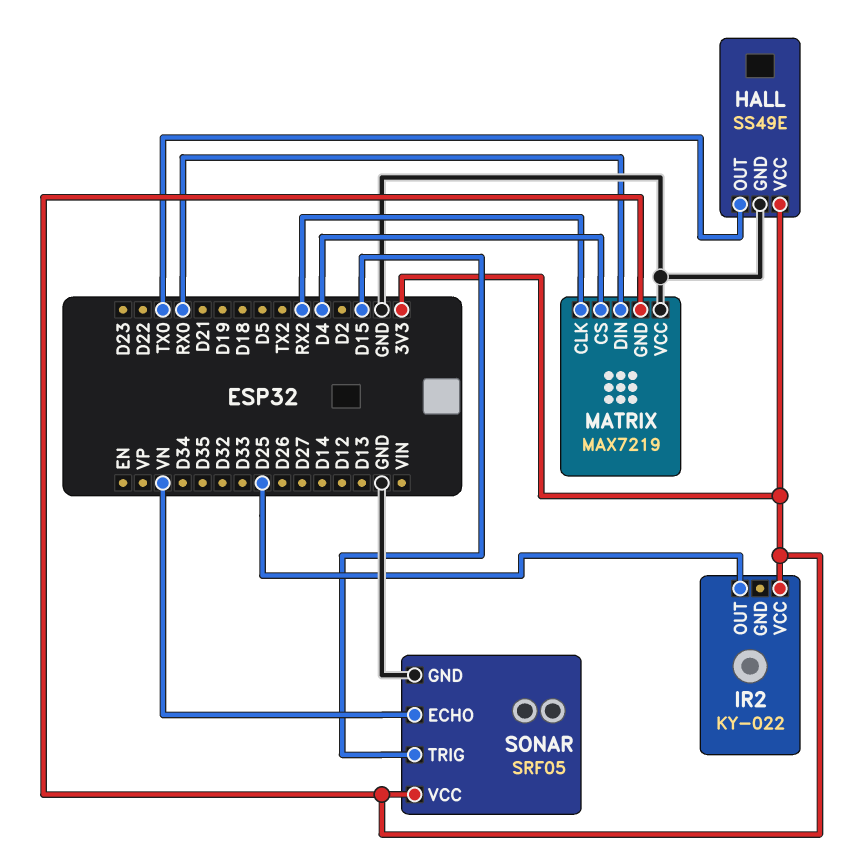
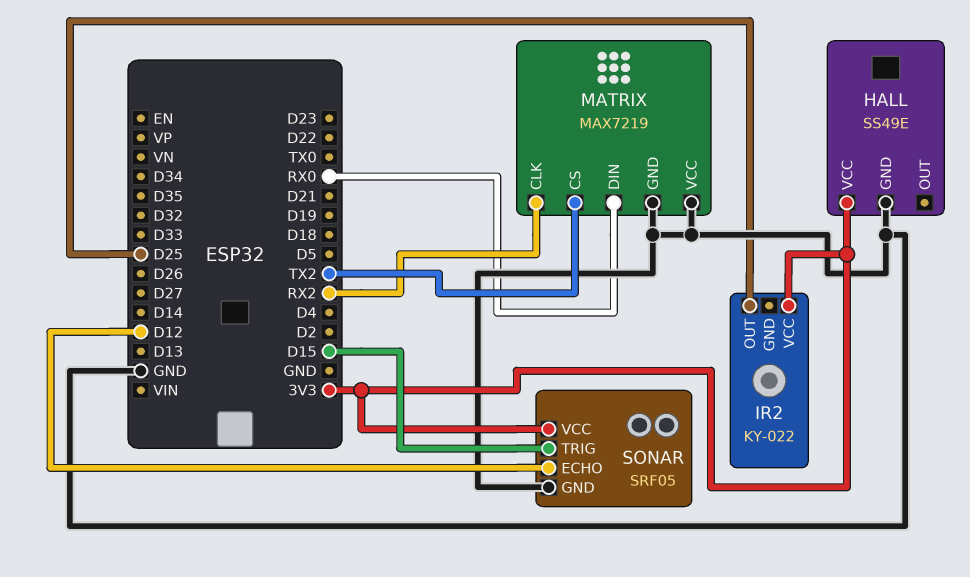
HALL pin OUT: TX0 -> none
MATRIX pin CS: D4 -> TX2
MATRIX pin GND: 3V3 -> GND
SONAR pin ECHO: VN -> D12

